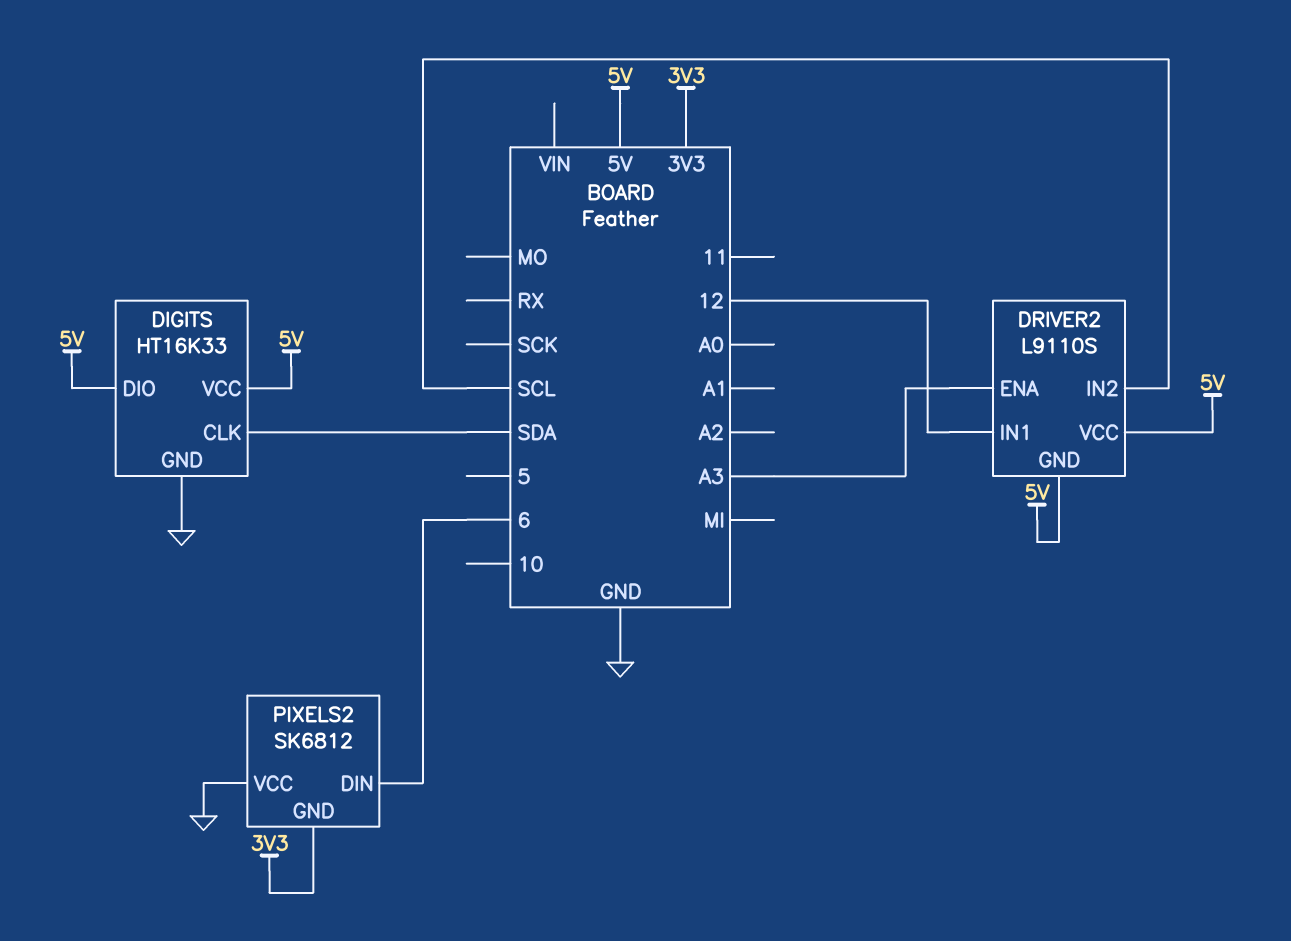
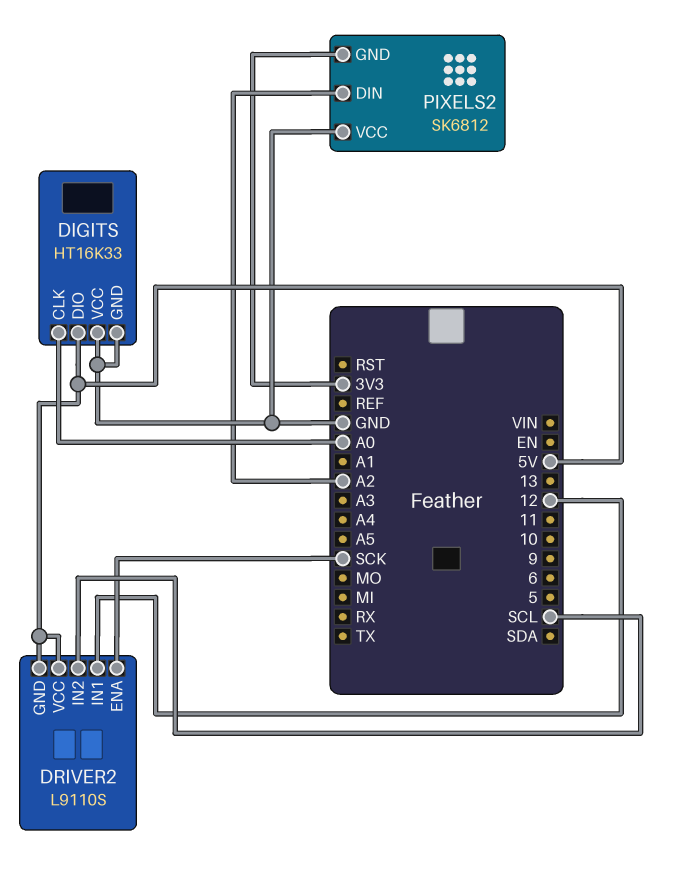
DIGITS pin CLK: SDA -> A0
DIGITS pin VCC: 5V -> GND
DRIVER2 pin ENA: A3 -> SCK
PIXELS2 pin DIN: 6 -> A2

